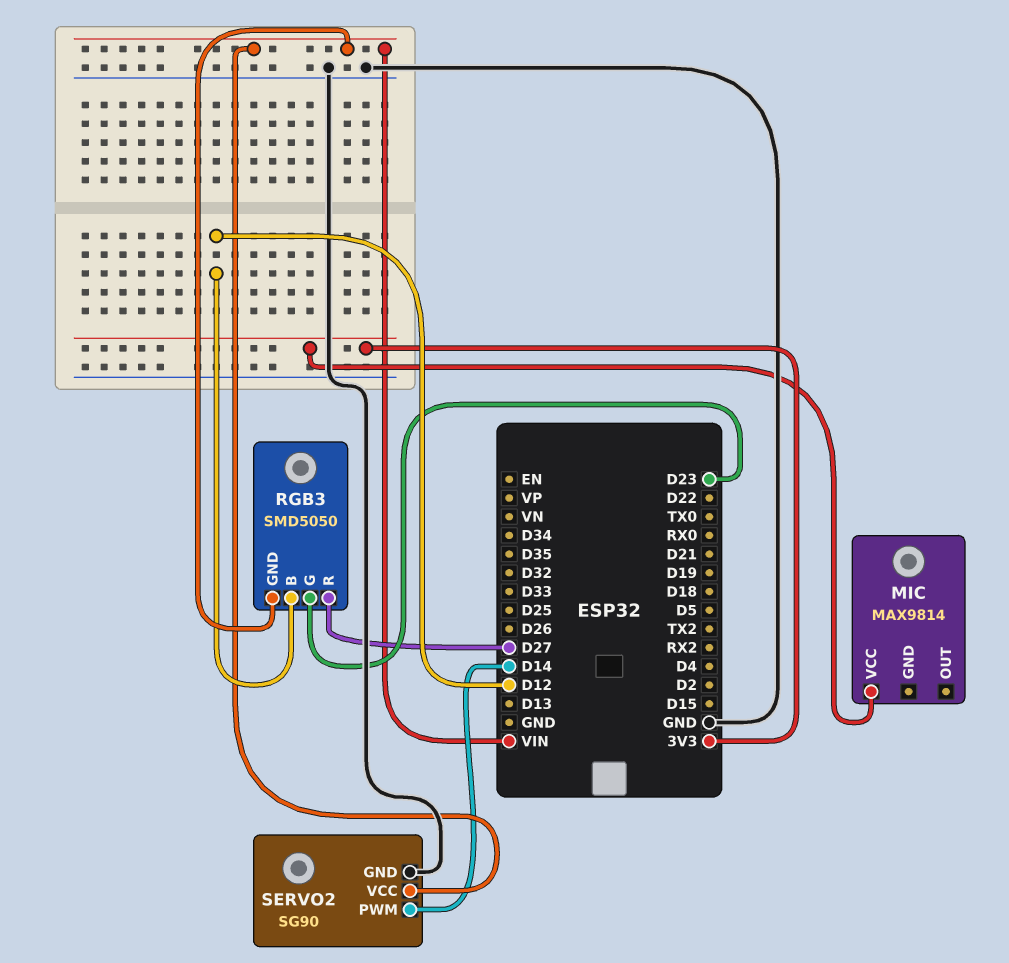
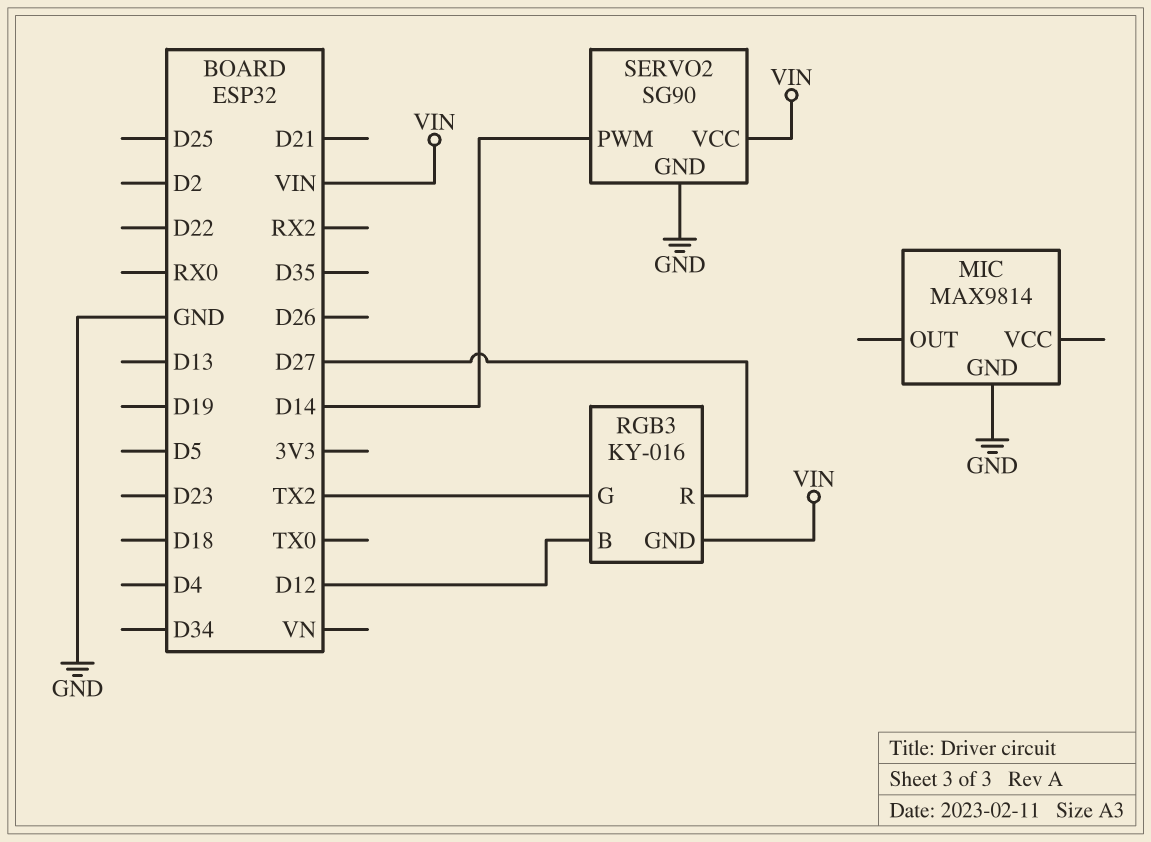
MIC pin GND: none -> GND
MIC pin VCC: 3V3 -> none
RGB3: SMD5050 -> KY-016
RGB3 pin G: D23 -> TX2

